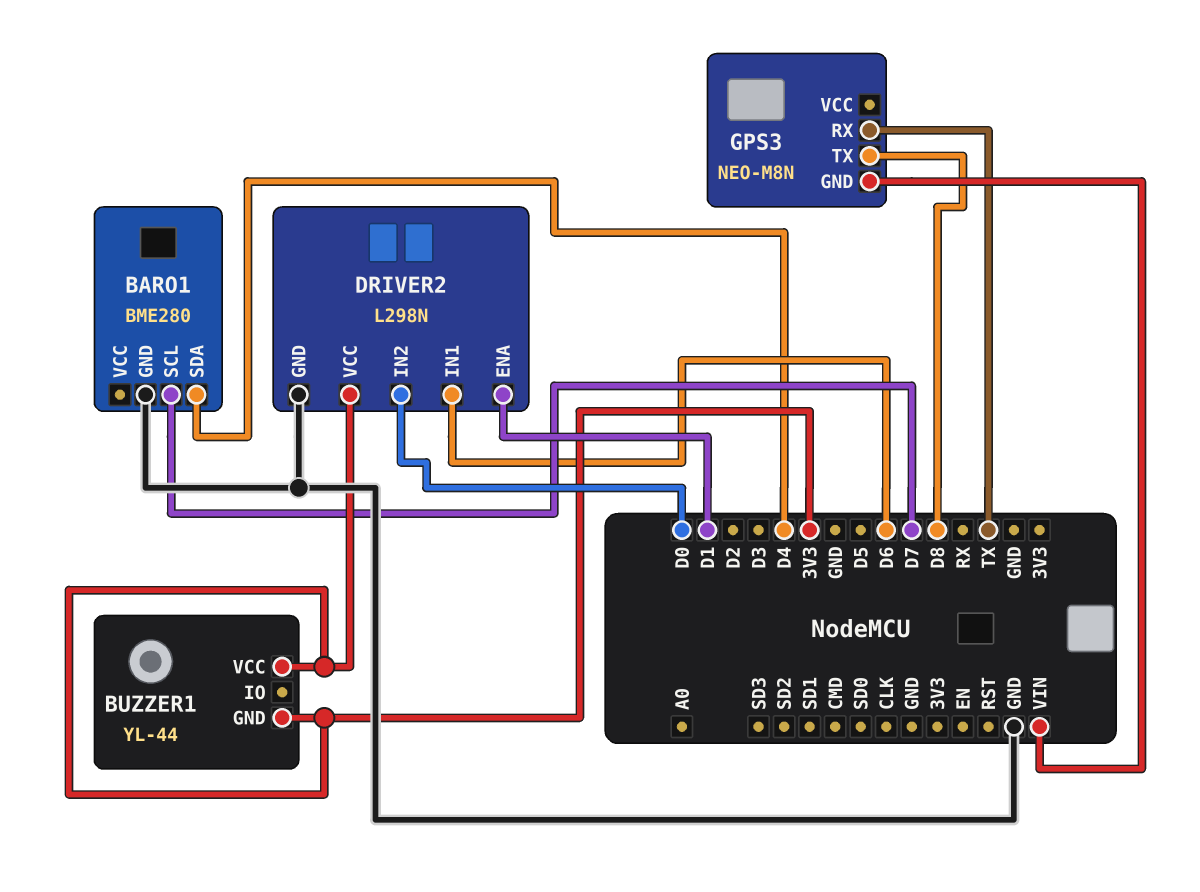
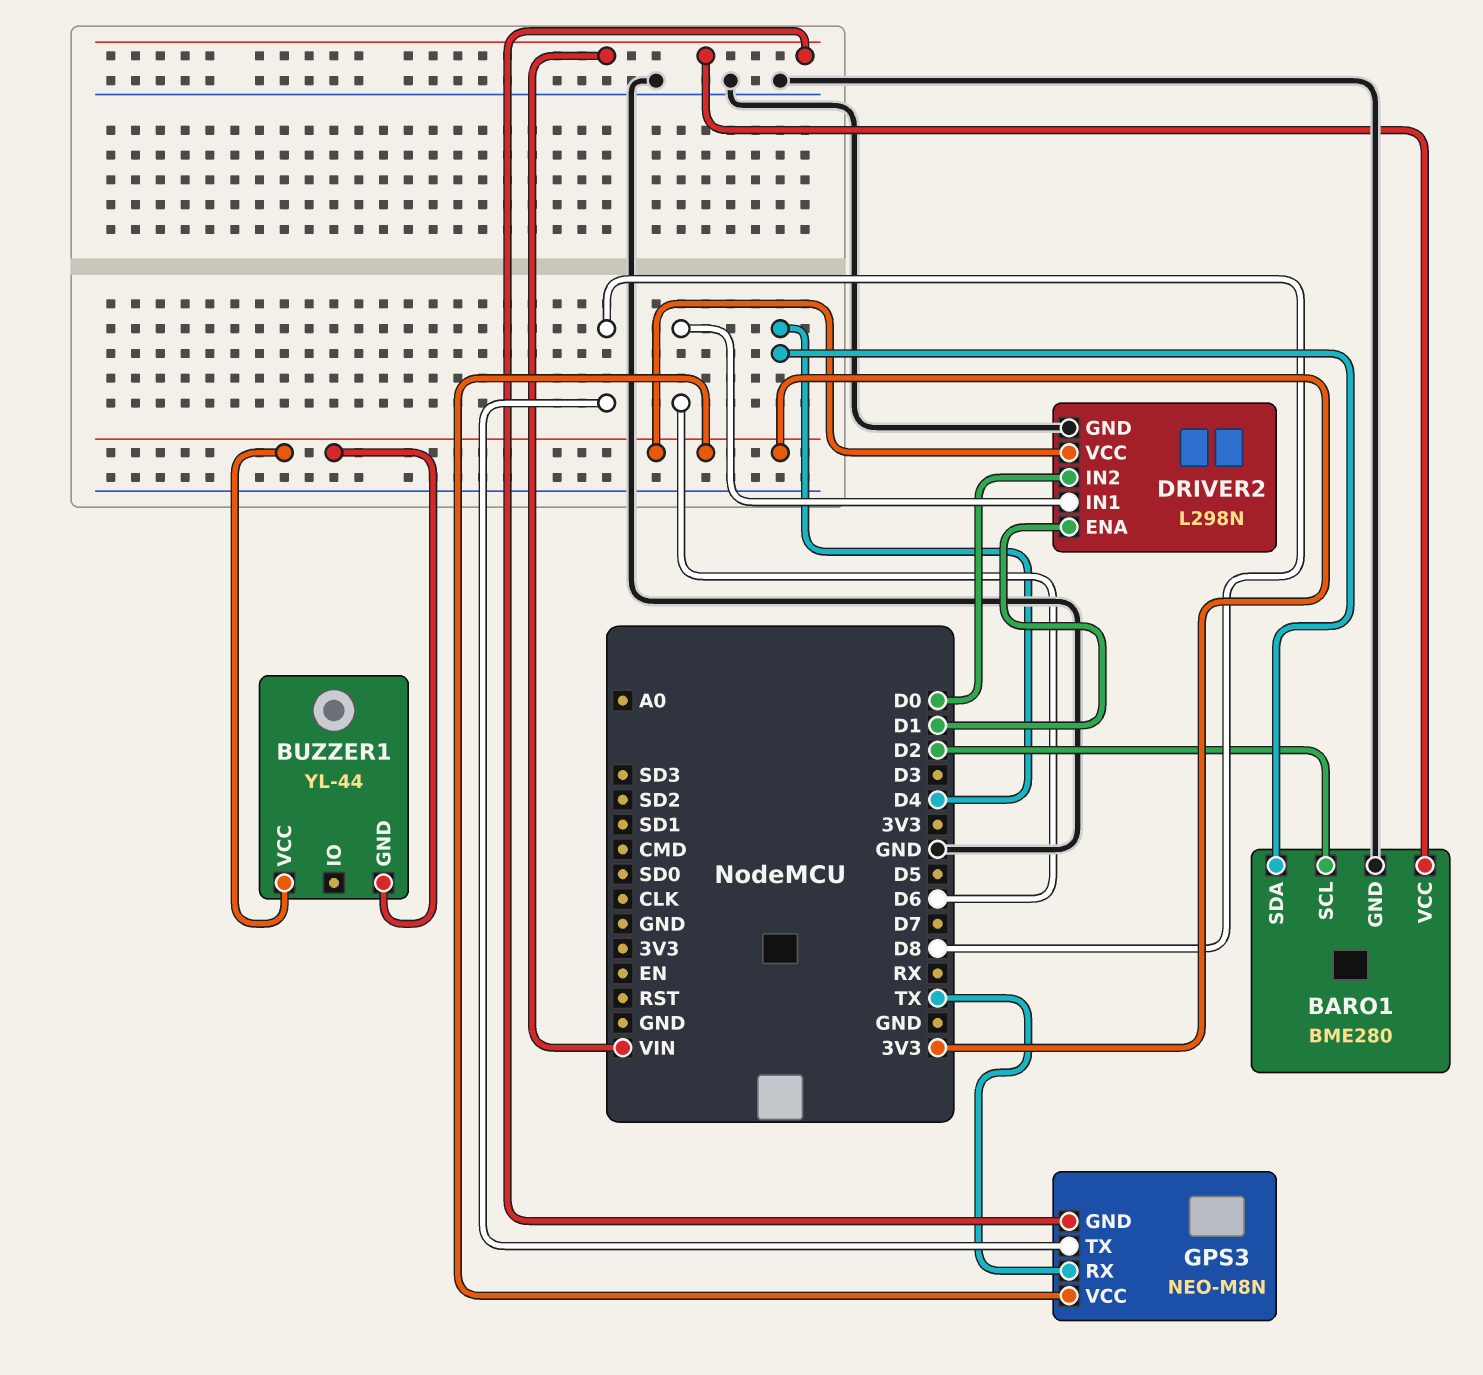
BARO1 pin SCL: D7 -> D2
BARO1 pin VCC: none -> VIN
GPS3 pin VCC: none -> 3V3

